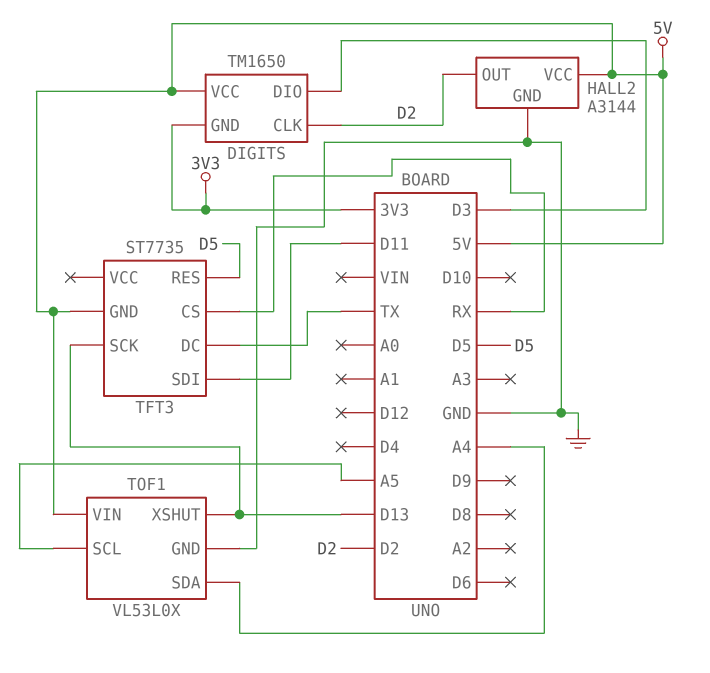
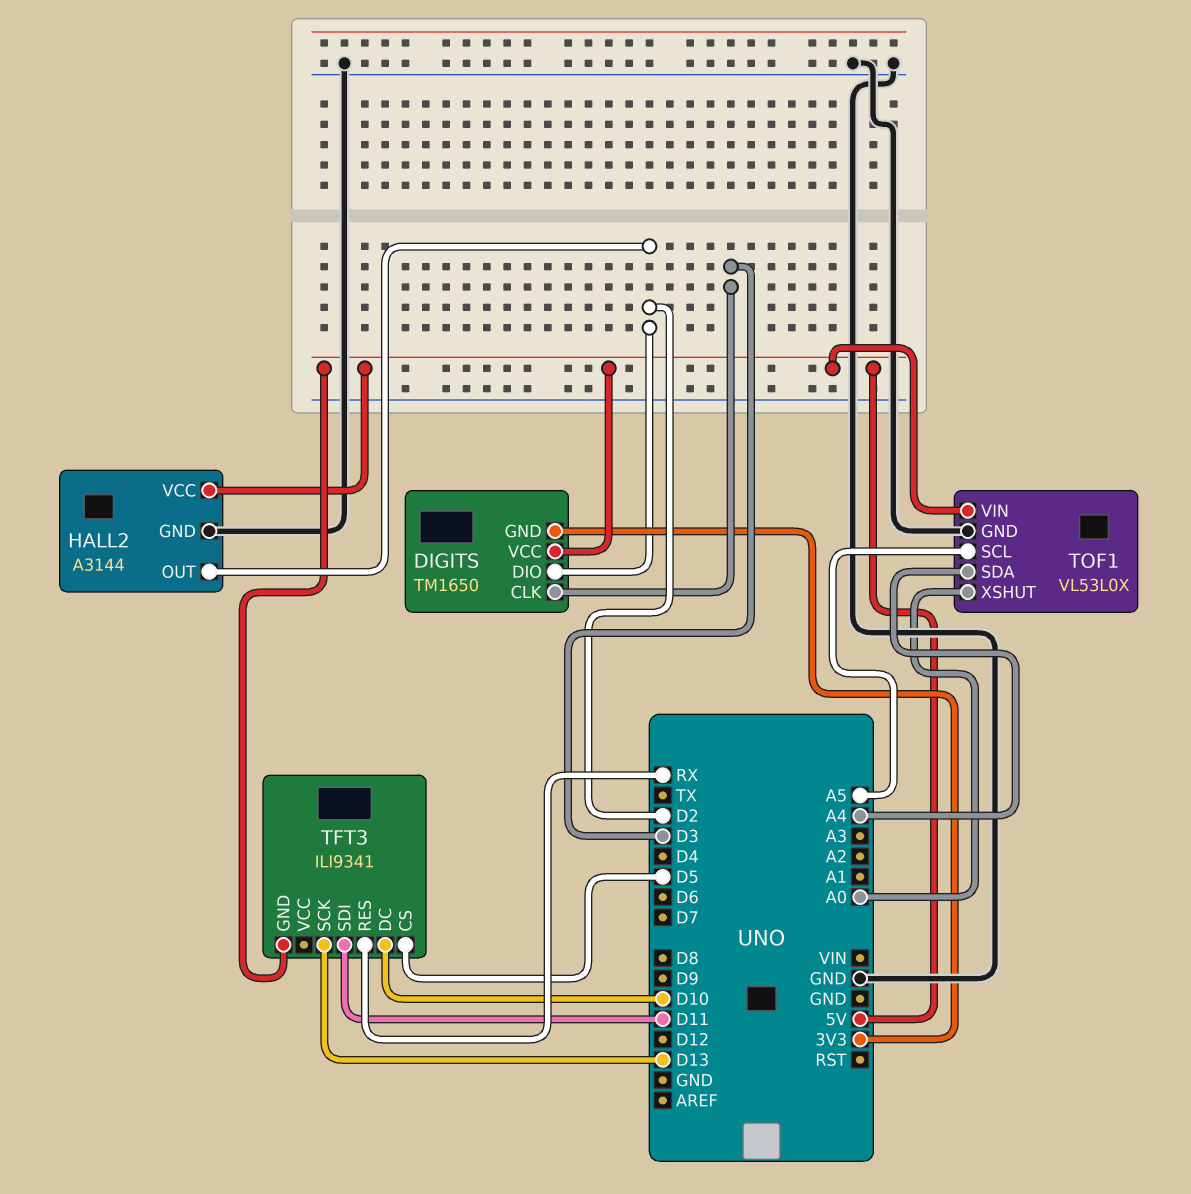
DIGITS pin CLK: D2 -> D3
DIGITS pin DIO: D3 -> D2
TFT3: ST7735 -> ILI9341
TFT3 pin CS: RX -> D5
TFT3 pin DC: TX -> D10
TFT3 pin RES: D5 -> RX
TOF1 pin XSHUT: D13 -> A0

